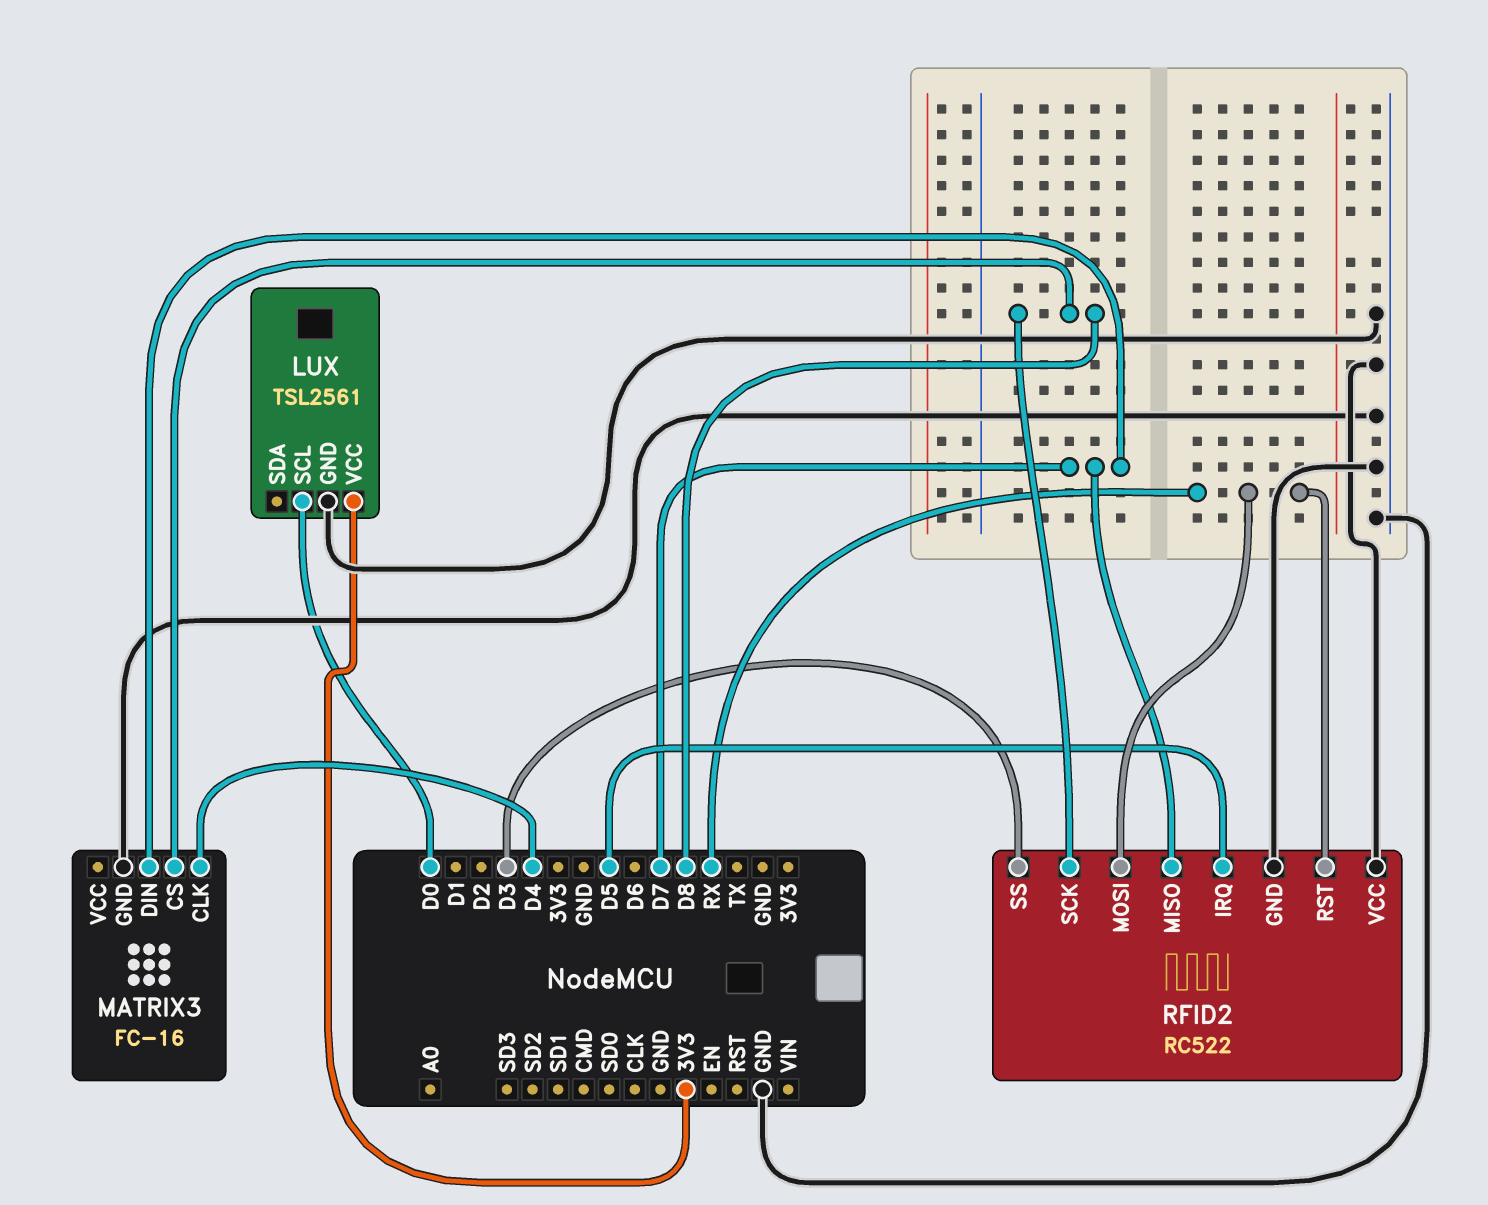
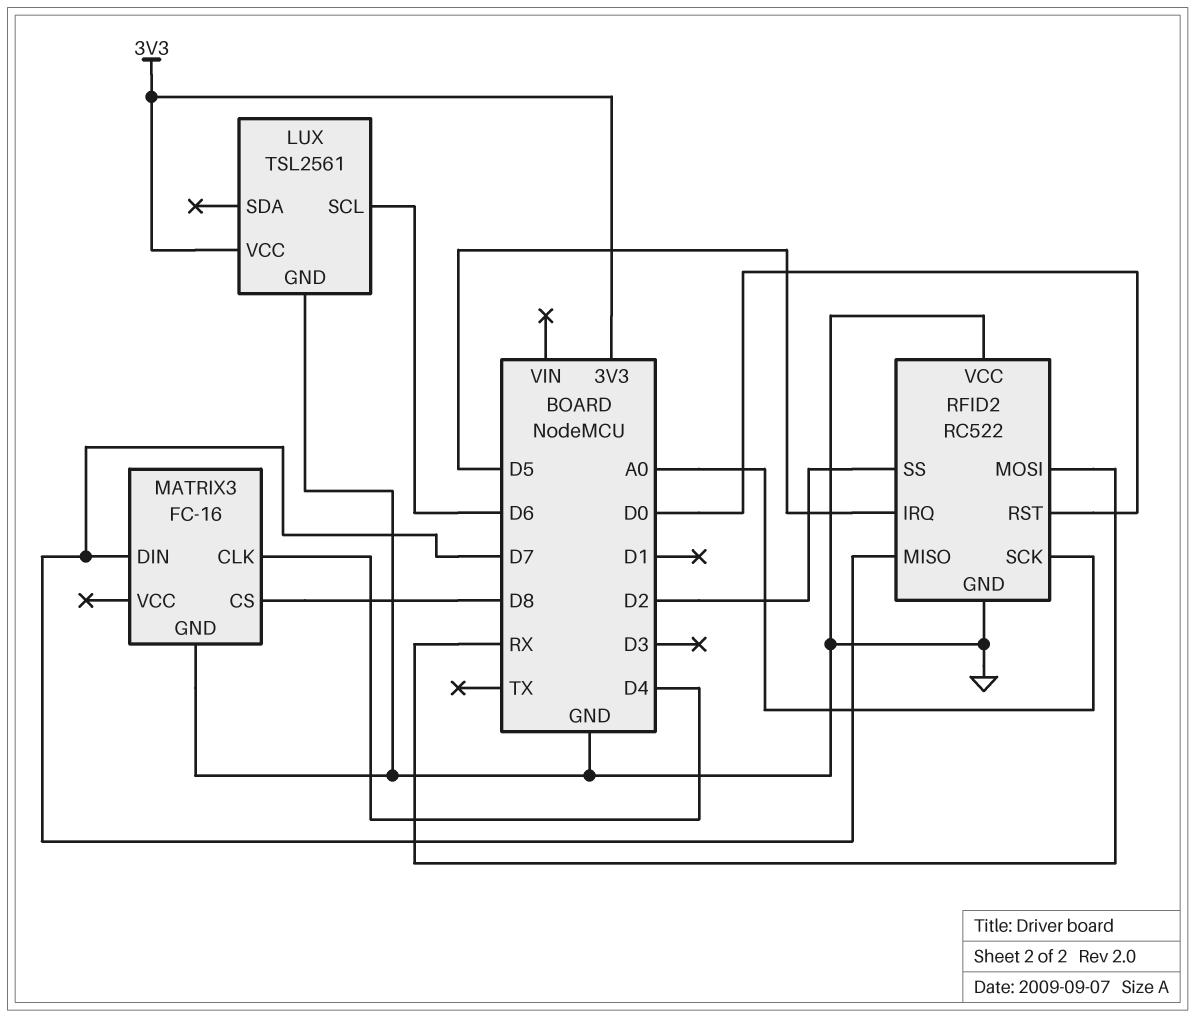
LUX pin SCL: D0 -> D6
RFID2 pin RST: RX -> D0
RFID2 pin SCK: D8 -> A0
RFID2 pin SS: D3 -> D2

